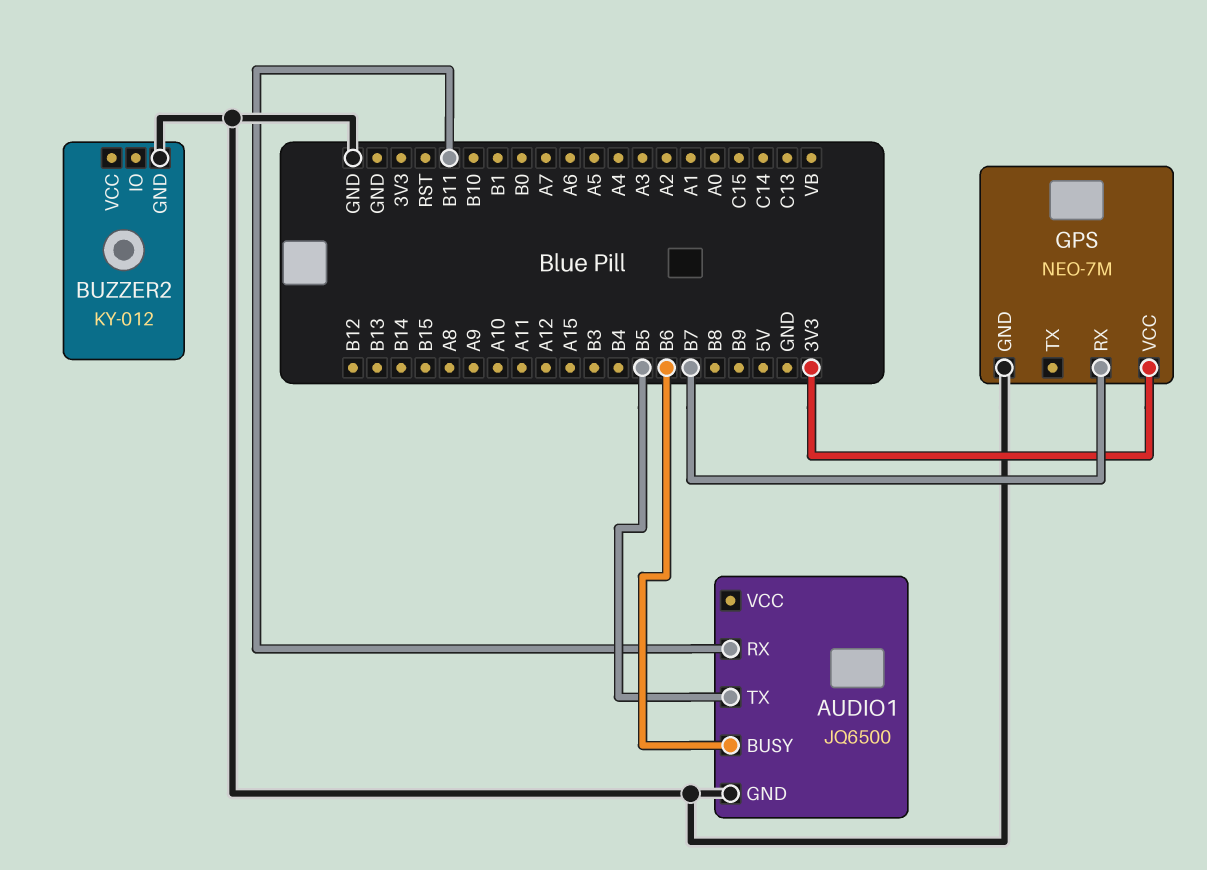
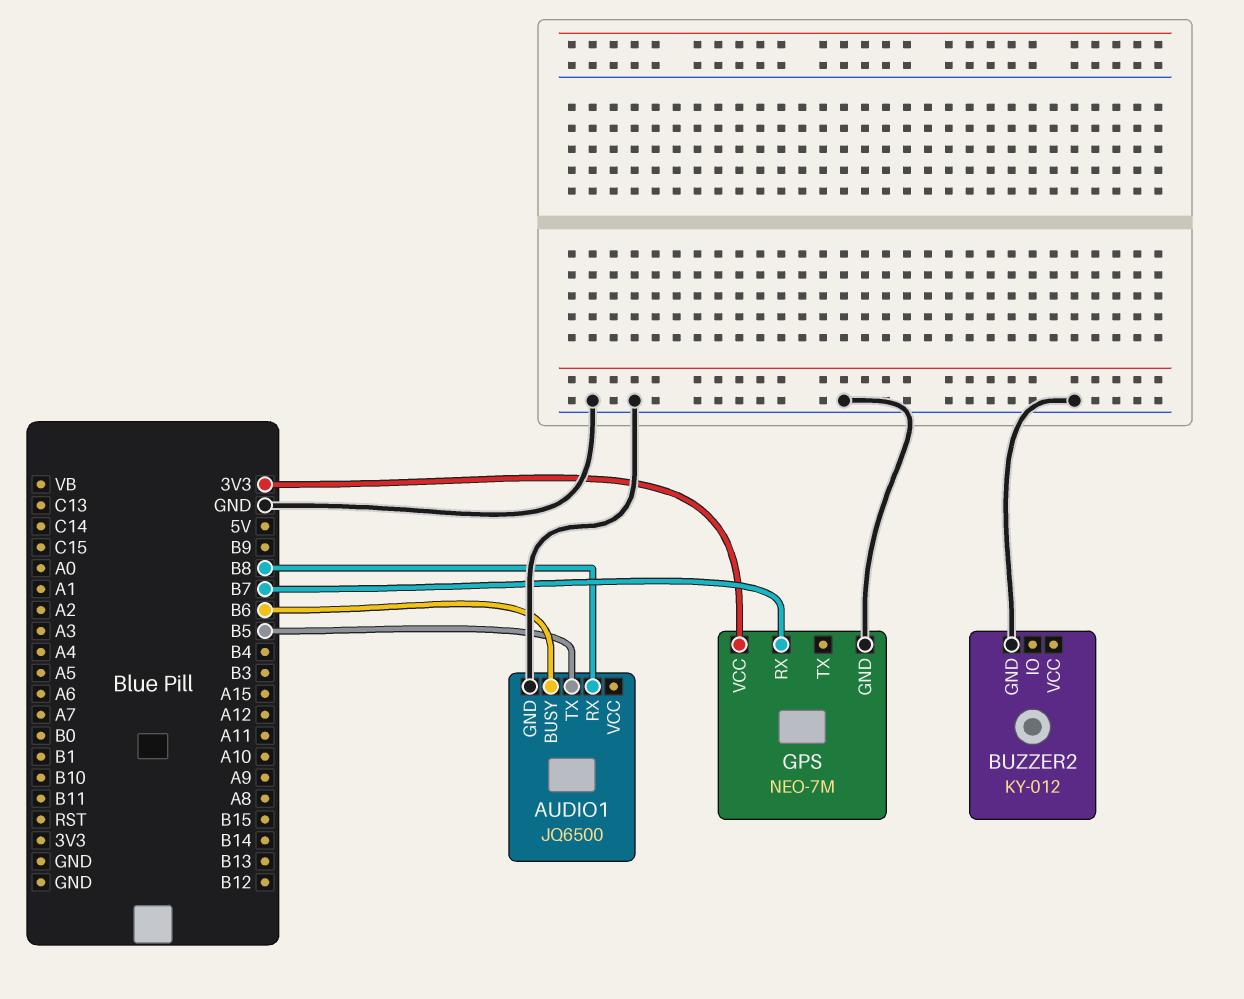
AUDIO1 pin RX: B11 -> B8

